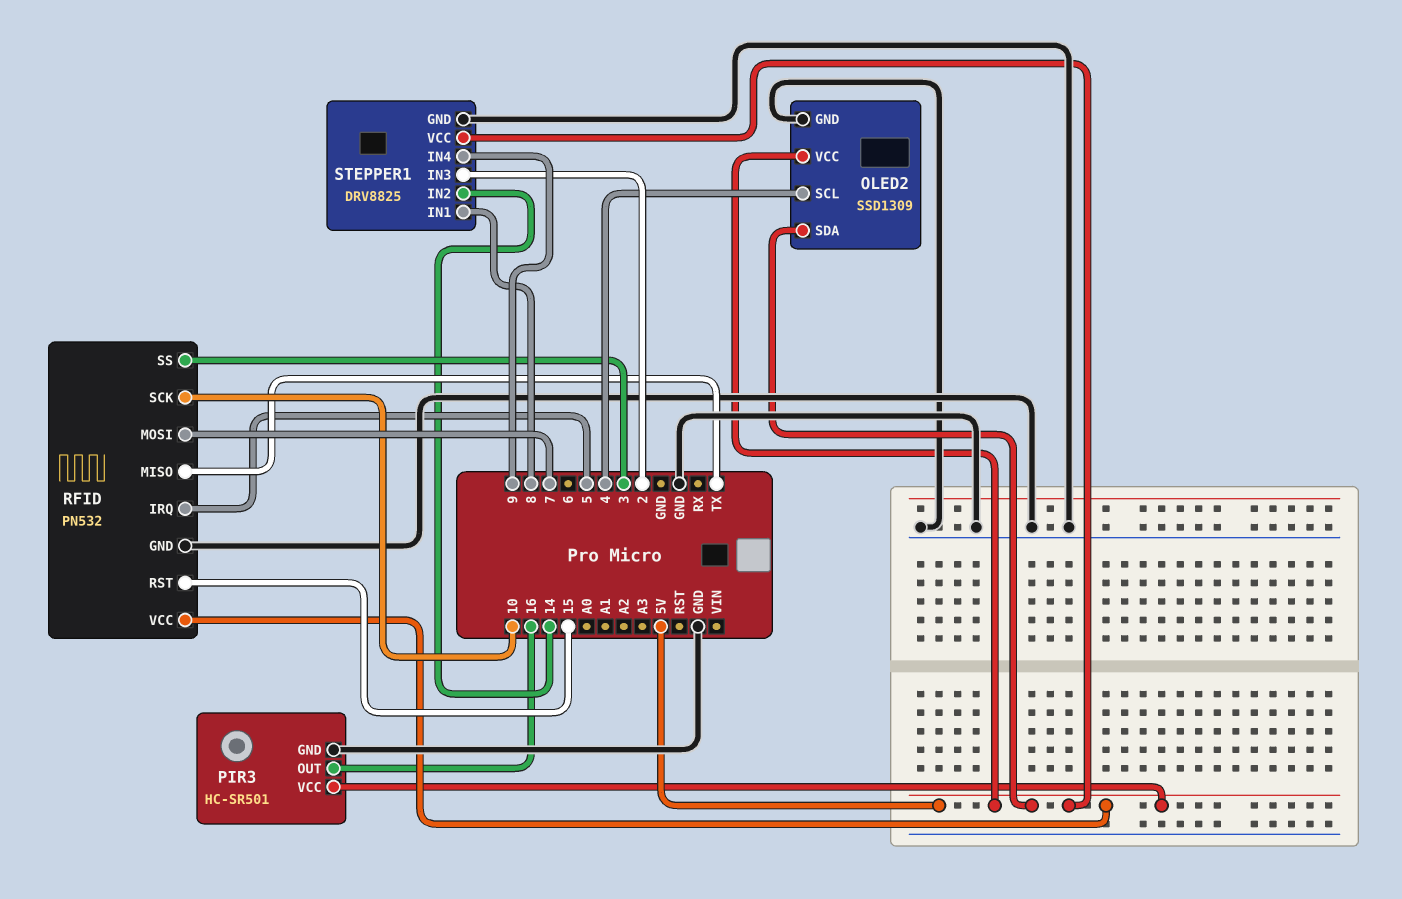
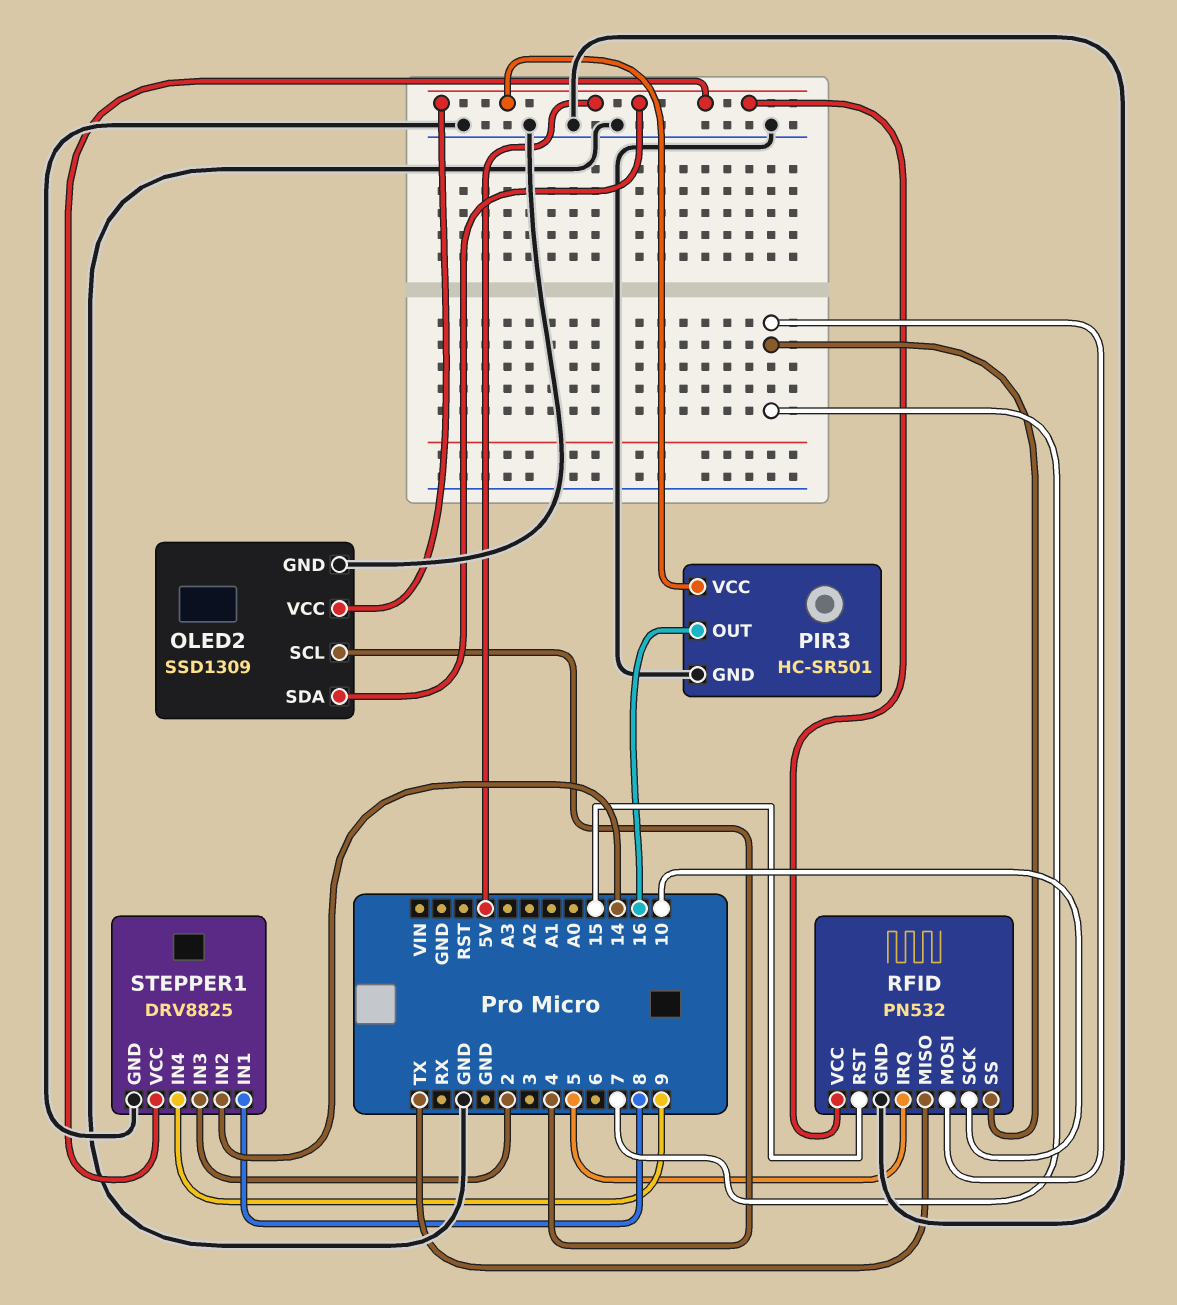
RFID pin SS: 3 -> 7

